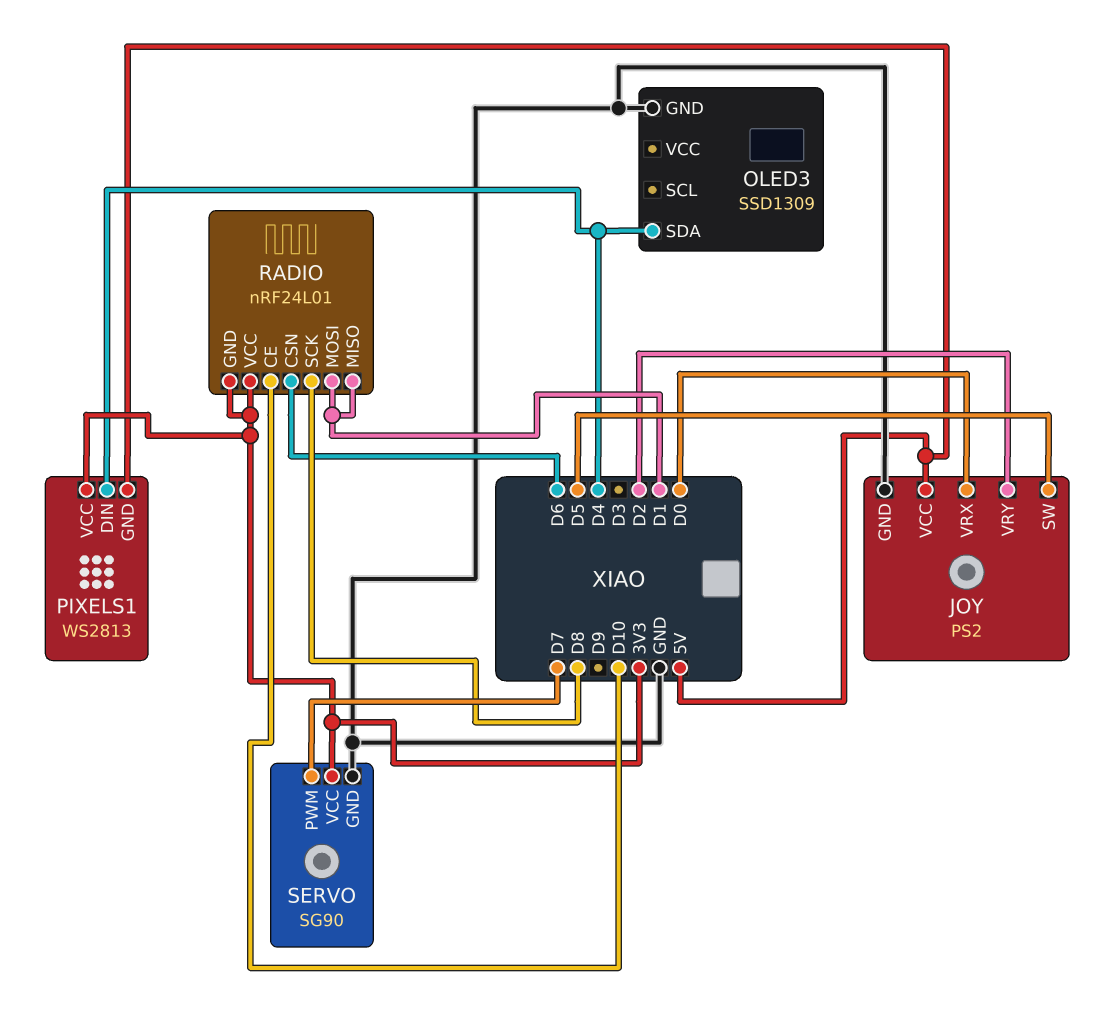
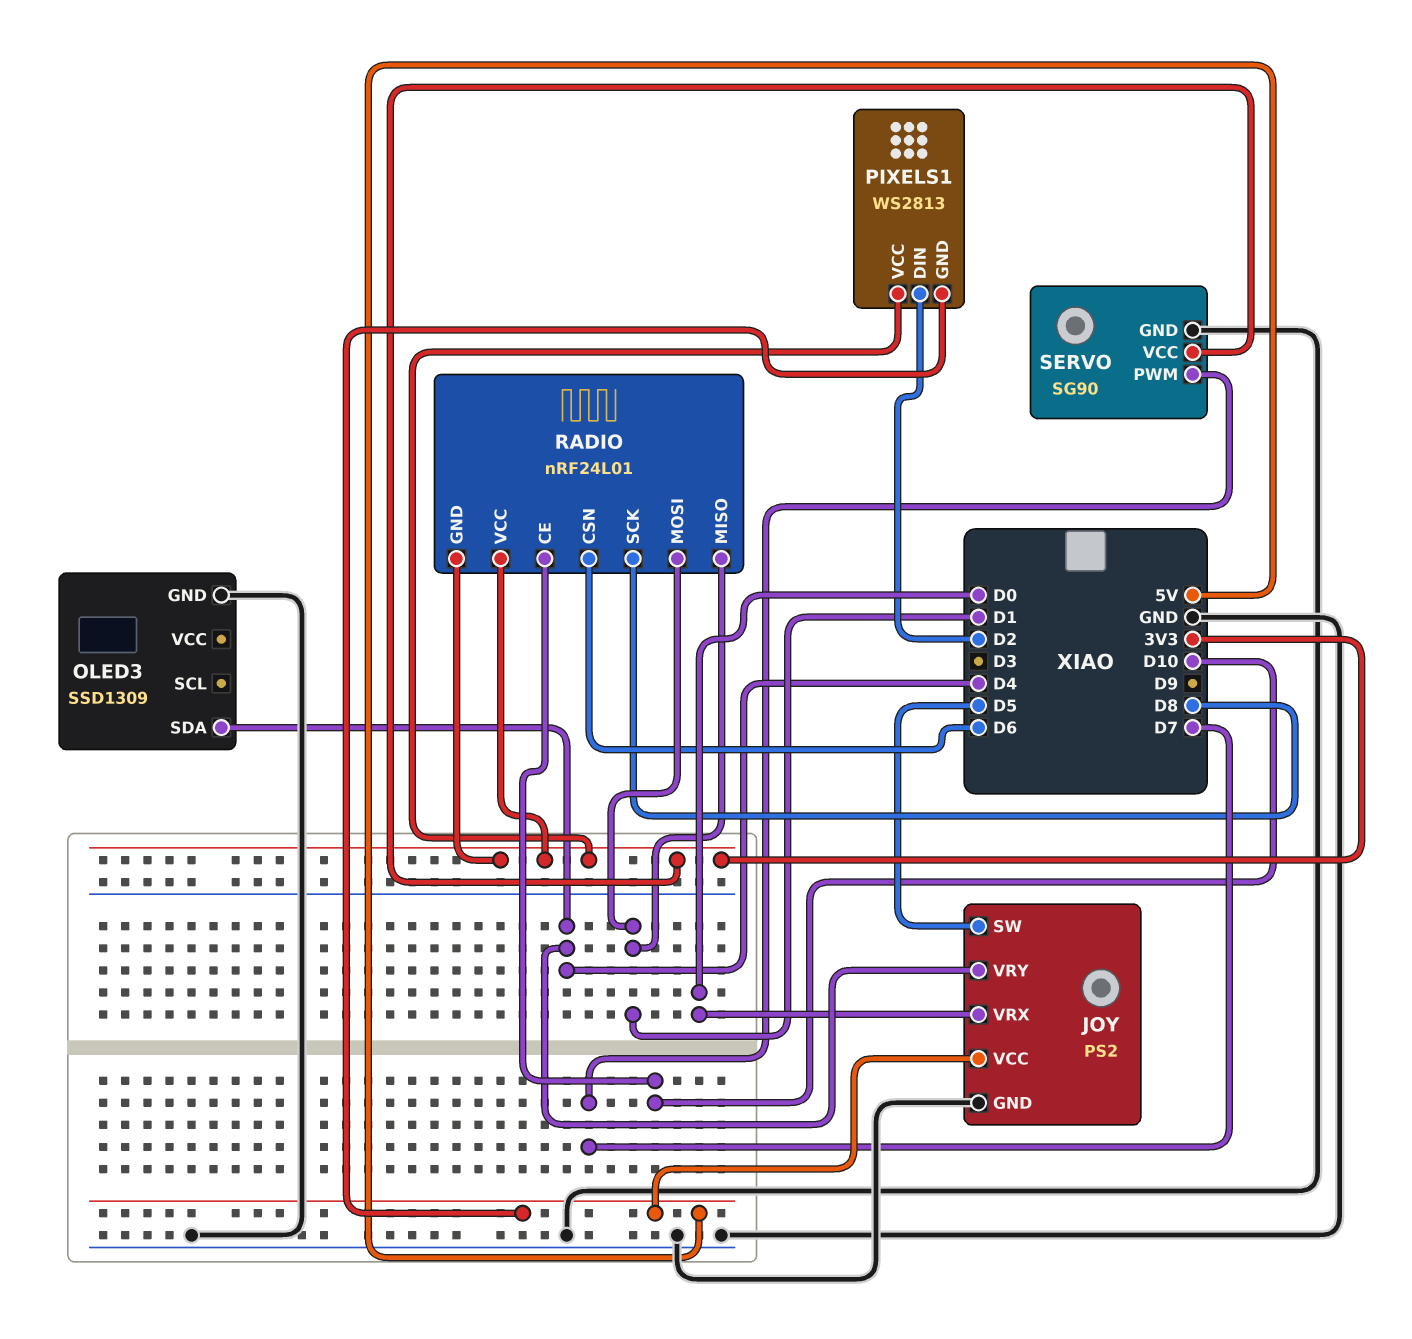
JOY pin VRY: D2 -> D4
PIXELS1 pin DIN: D4 -> D2

